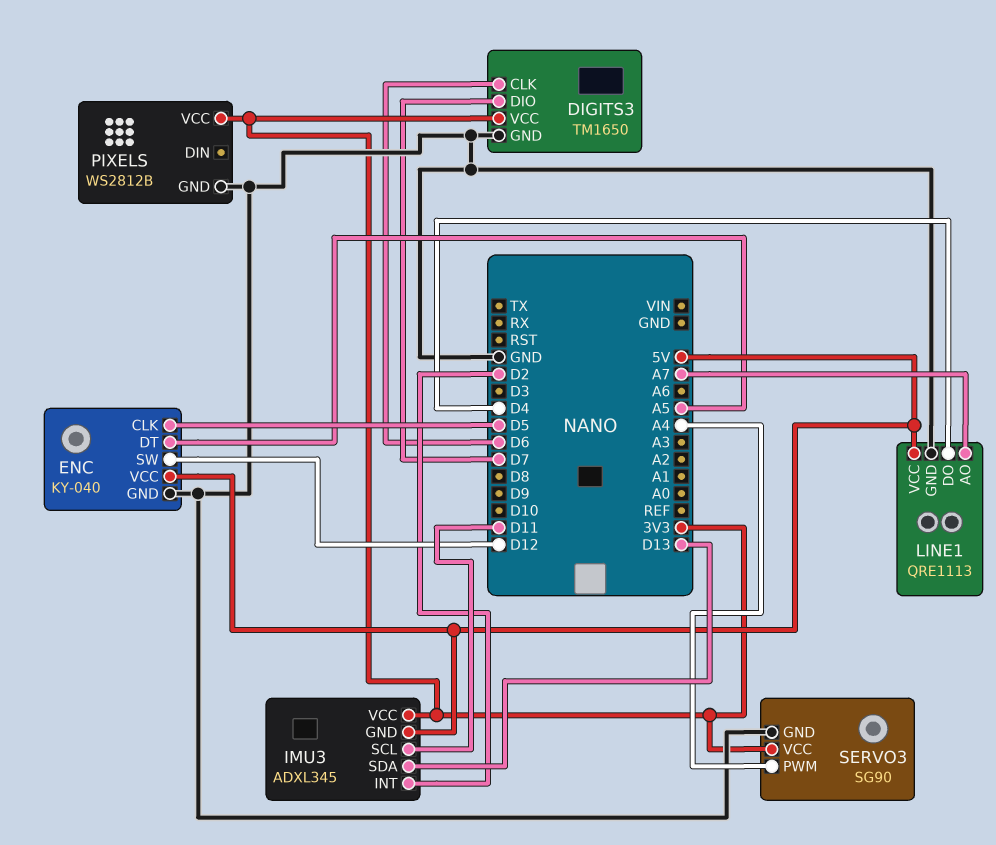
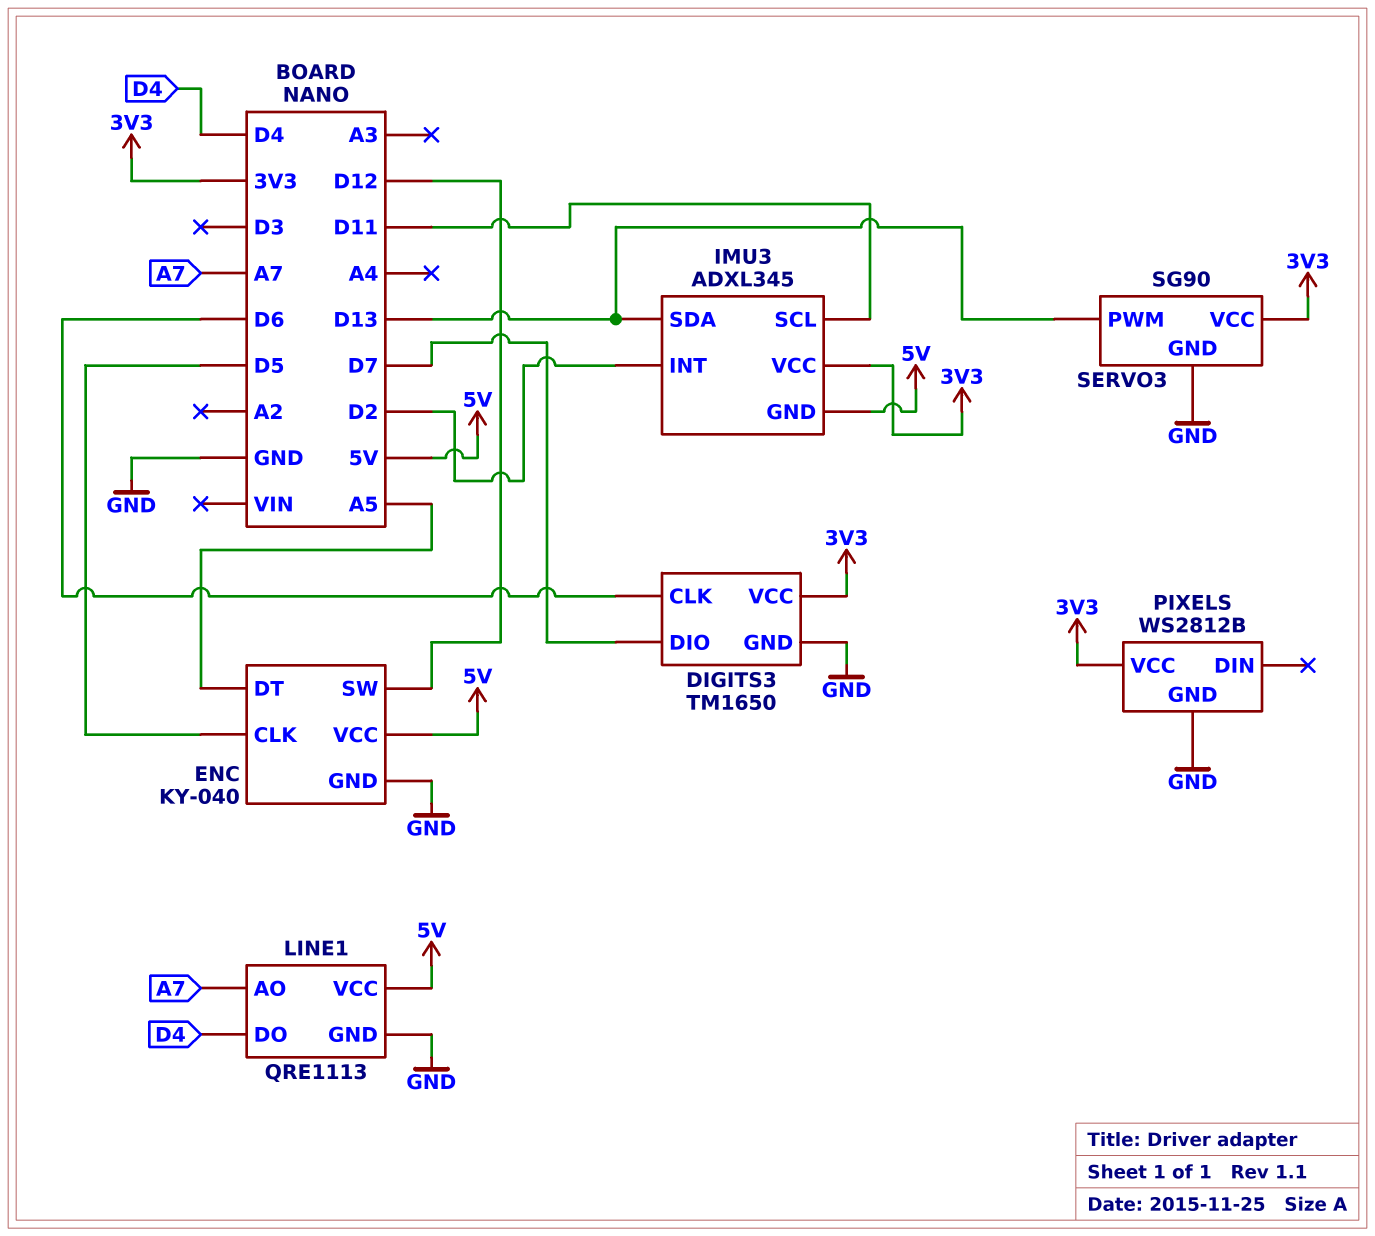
SERVO3 pin PWM: A4 -> D13

